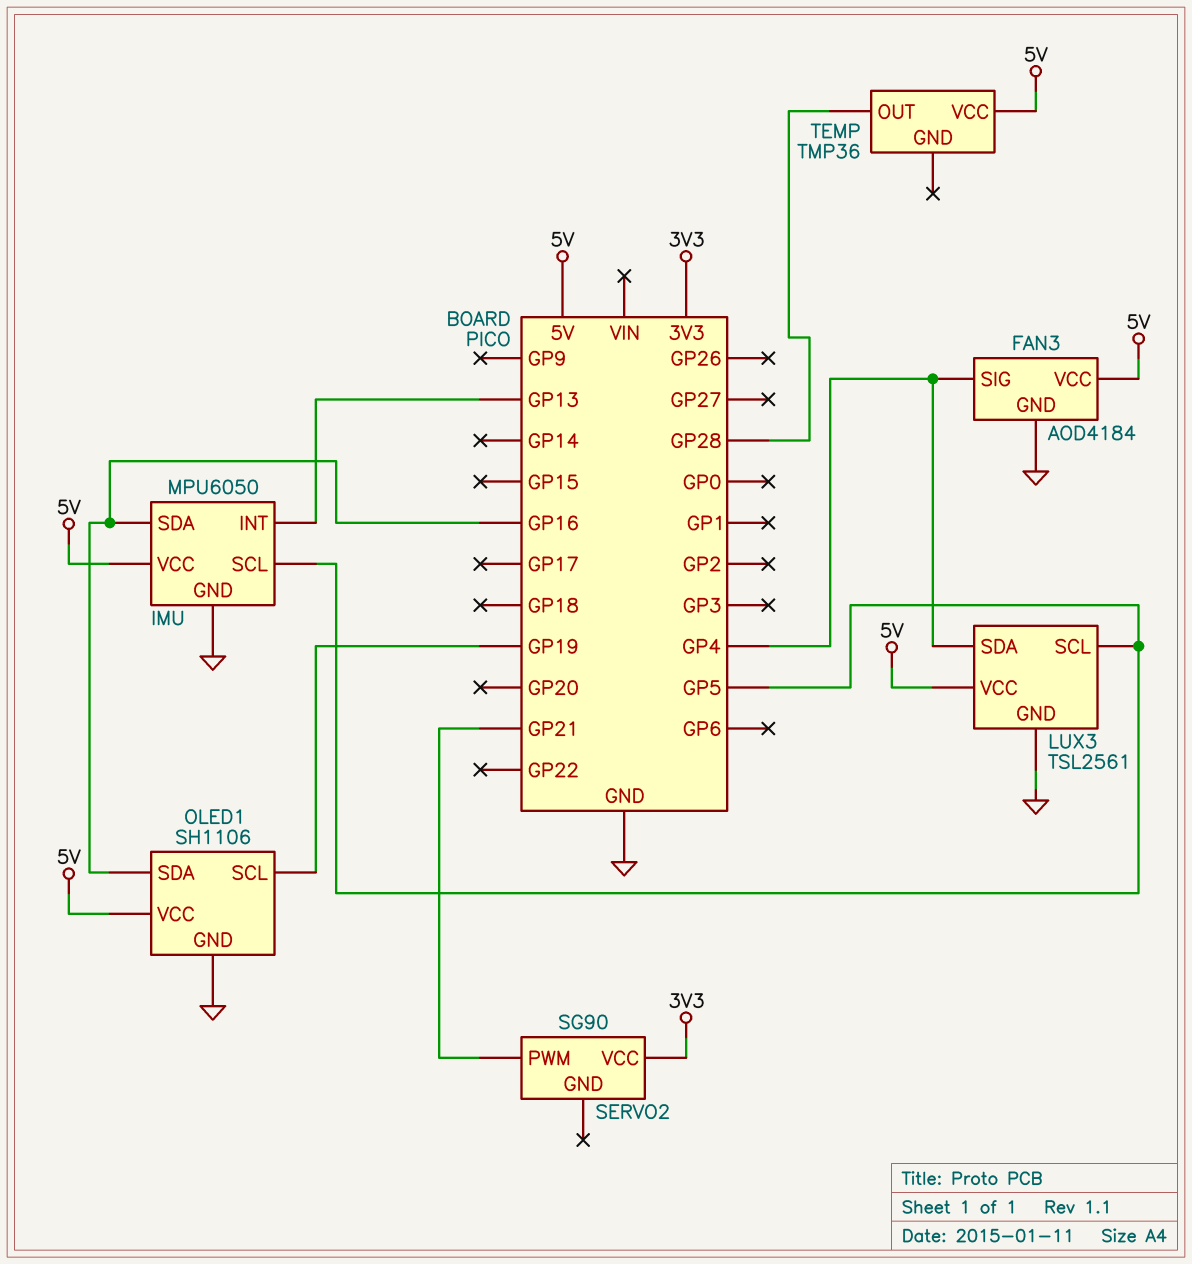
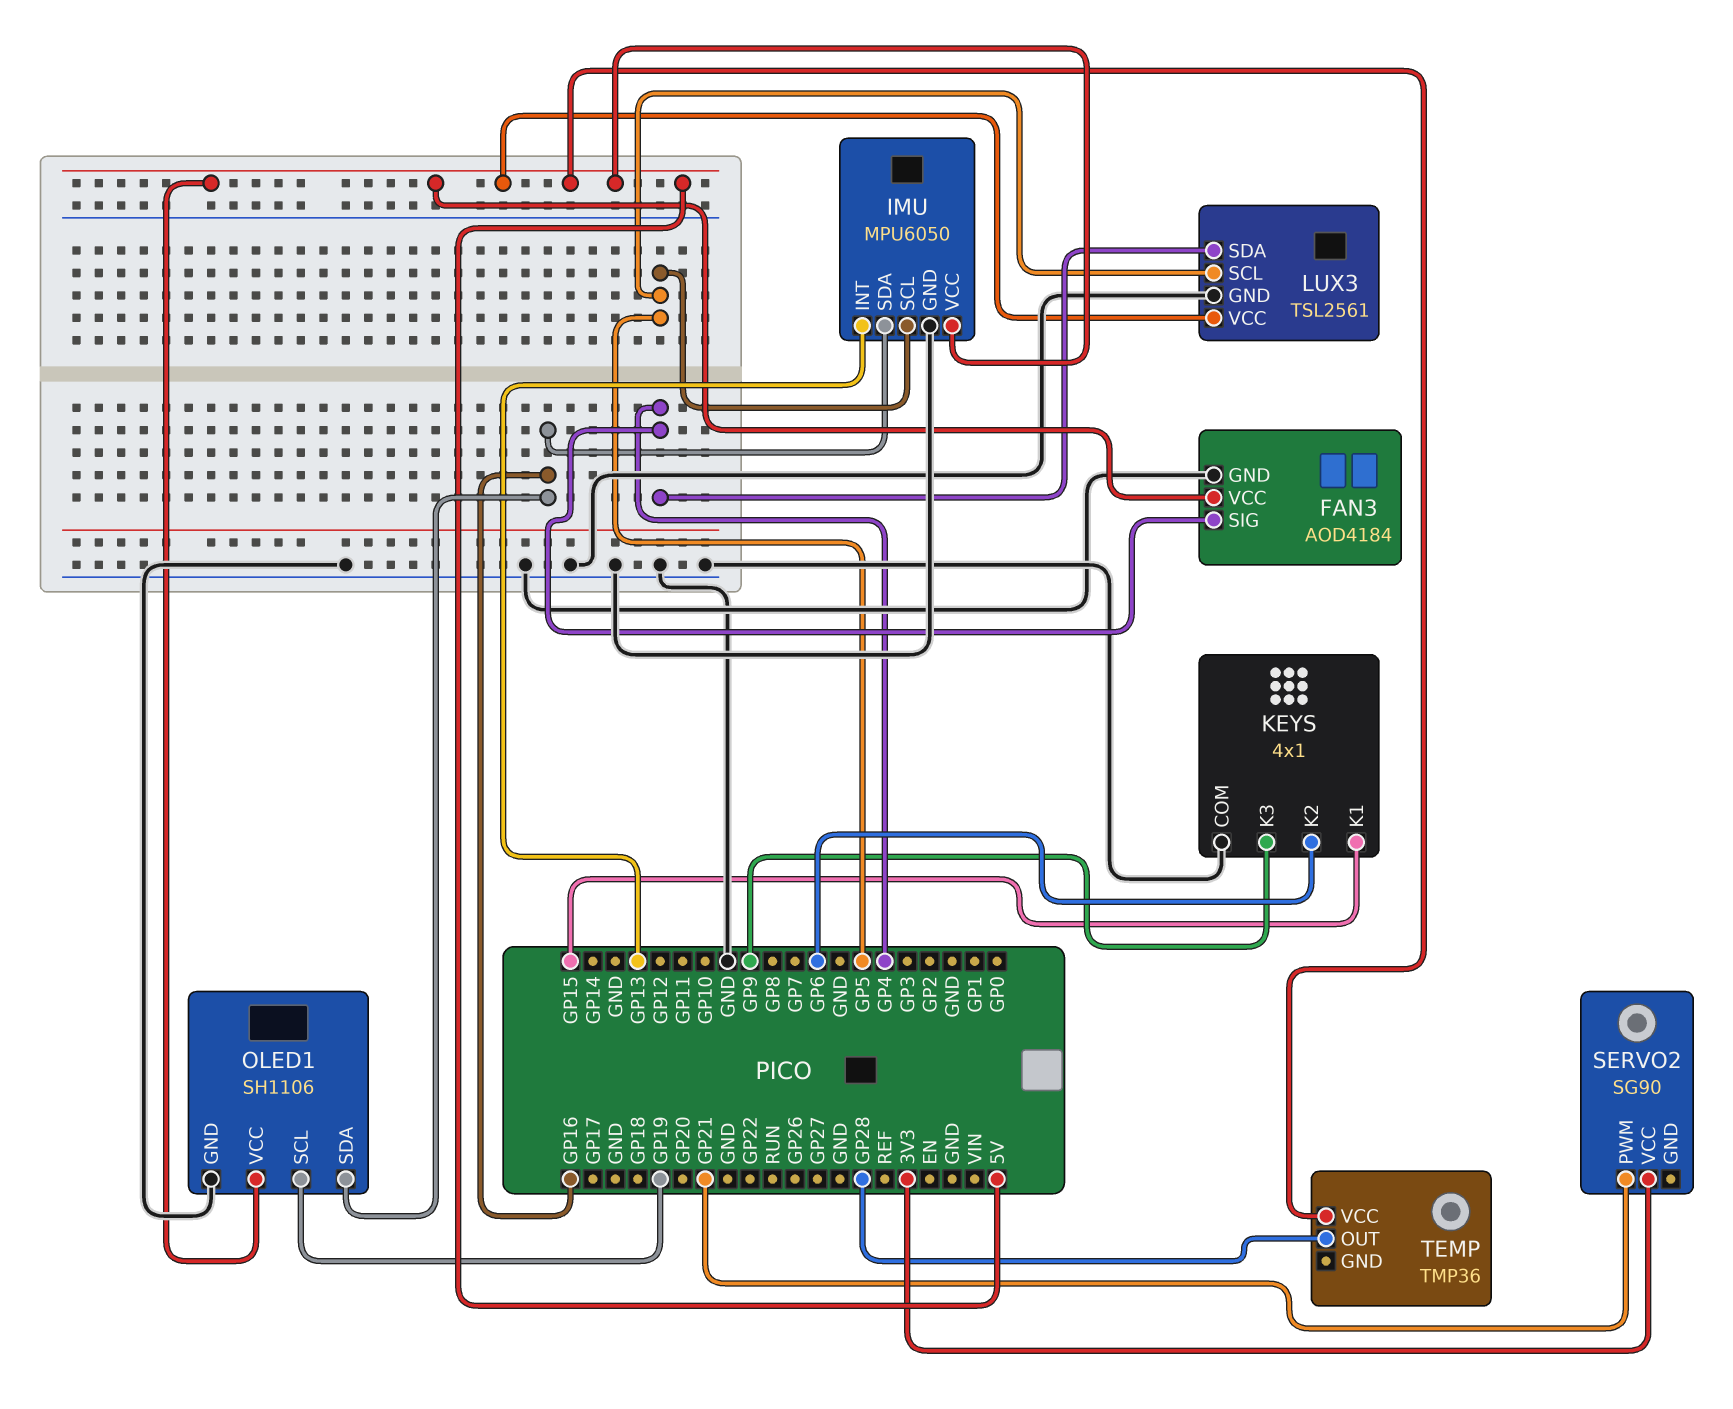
KEYS: none -> 4x1
KEYS pin COM: none -> GND
KEYS pin K1: none -> GP15
KEYS pin K2: none -> GP6
KEYS pin K3: none -> GP9

